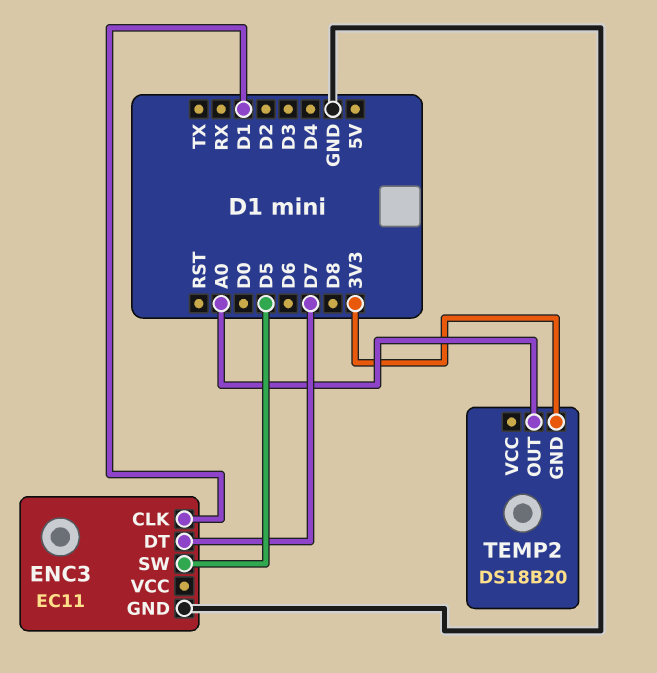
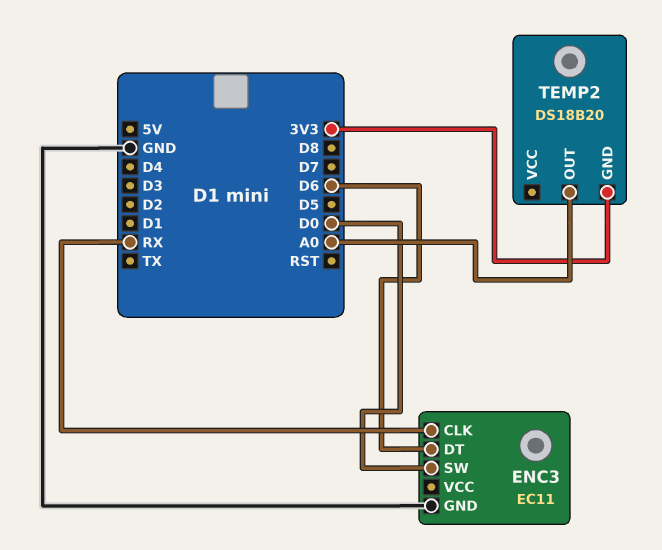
ENC3 pin CLK: D1 -> RX
ENC3 pin DT: D7 -> D6
ENC3 pin SW: D5 -> D0

